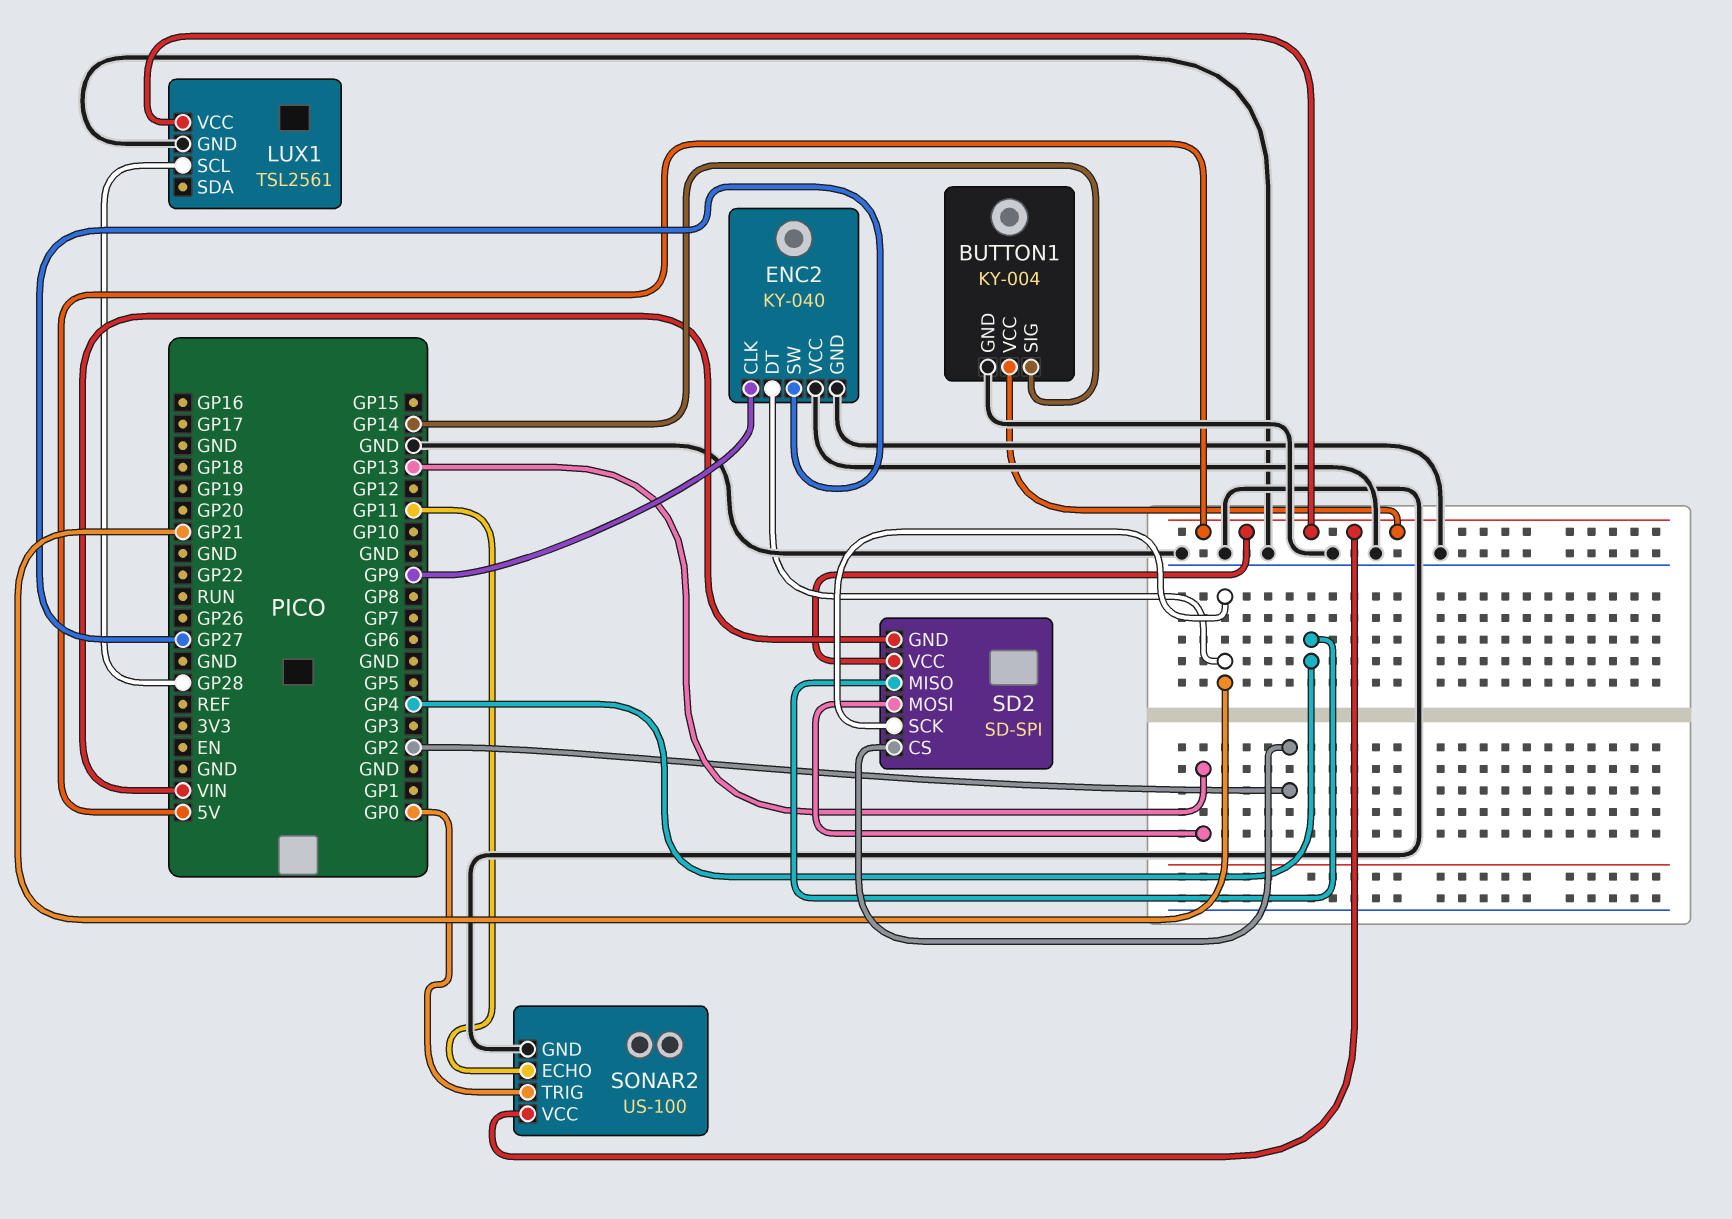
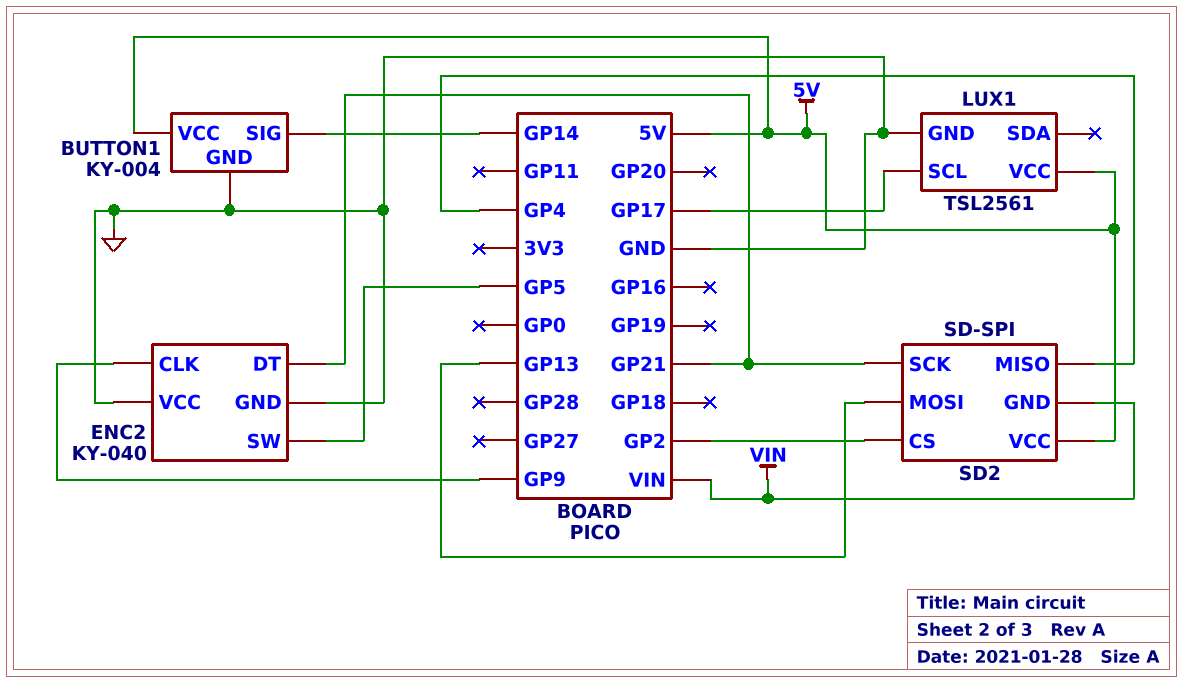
ENC2 pin SW: GP27 -> GP5
LUX1 pin SCL: GP28 -> GP17
SONAR2: US-100 -> none
SONAR2 pin ECHO: GP11 -> none
SONAR2 pin GND: GND -> none
SONAR2 pin TRIG: GP0 -> none
SONAR2 pin VCC: 5V -> none

